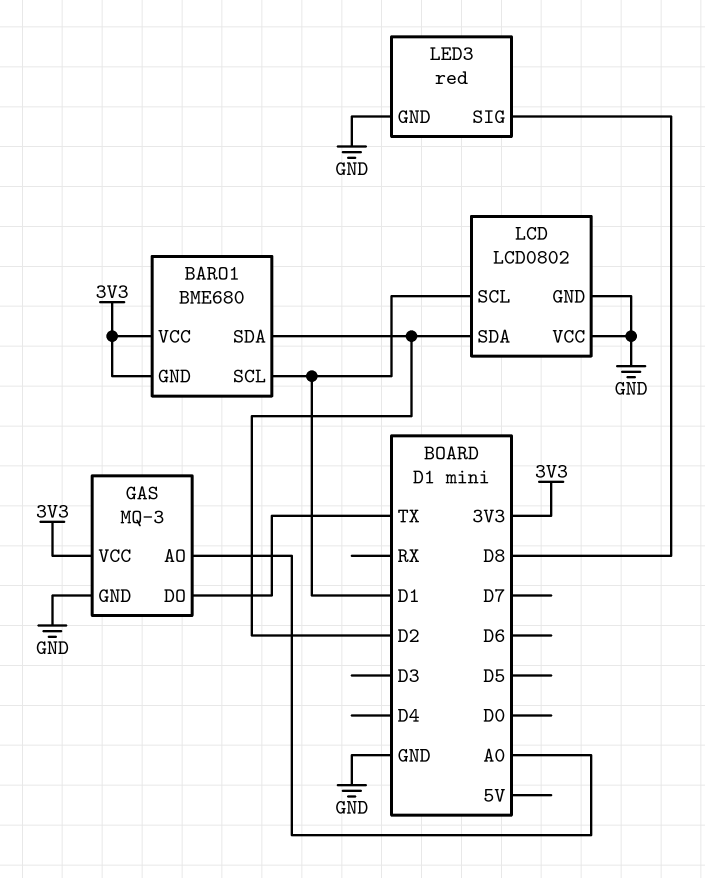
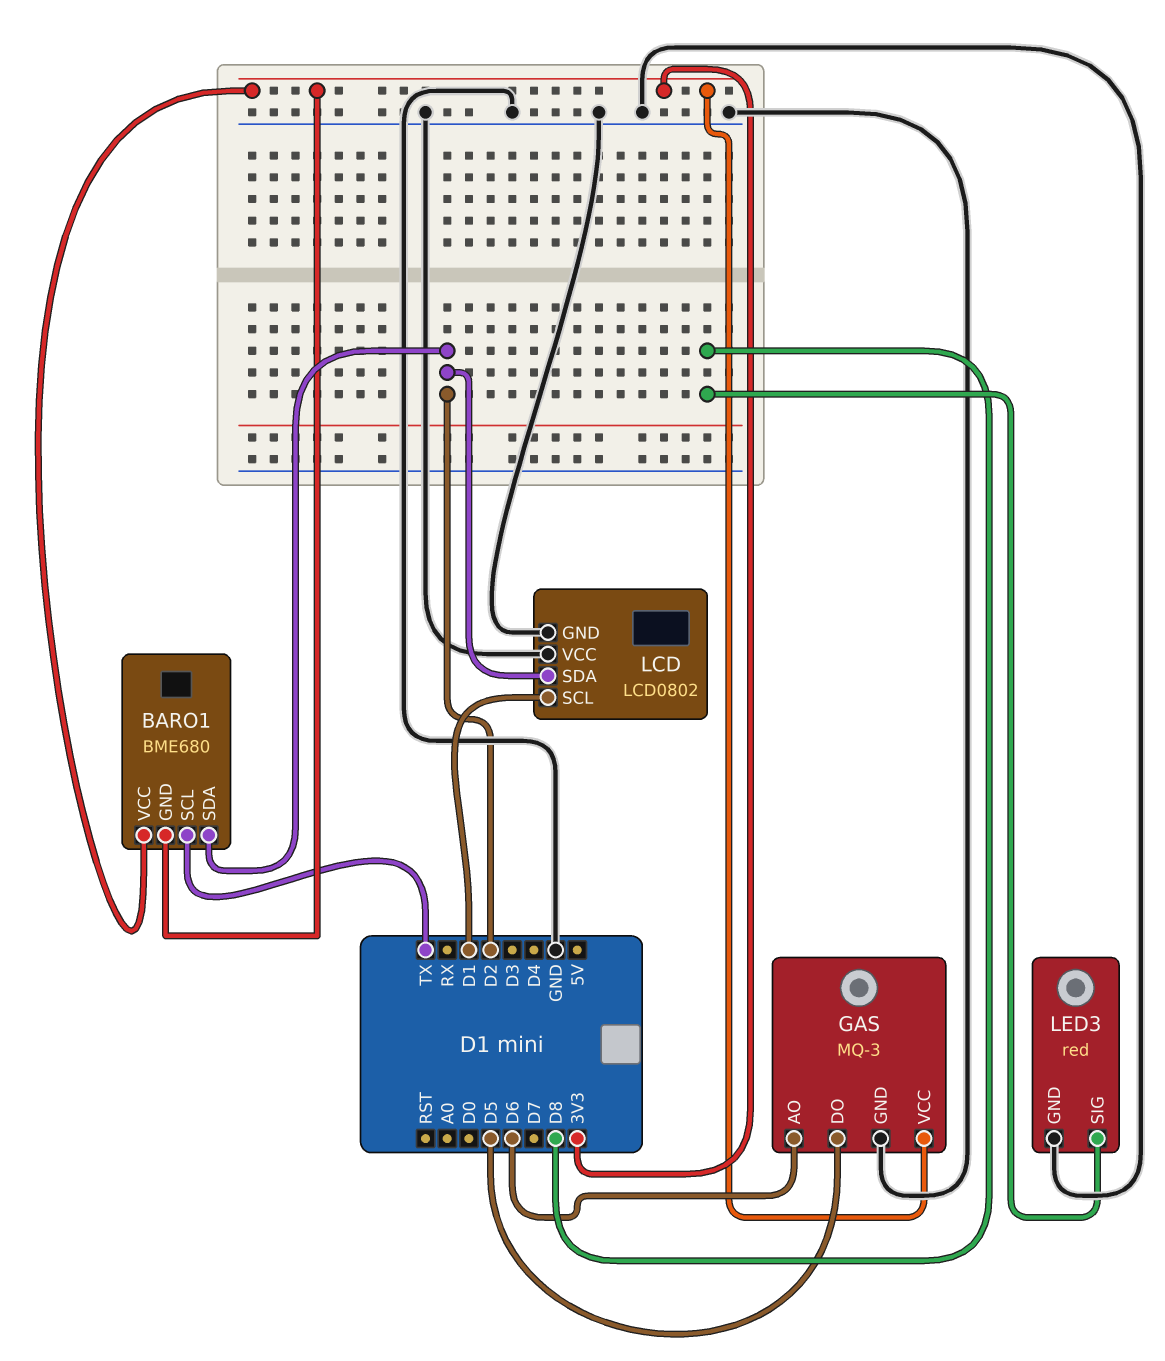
BARO1 pin SCL: D1 -> TX
GAS pin AO: A0 -> D6
GAS pin DO: TX -> D5

